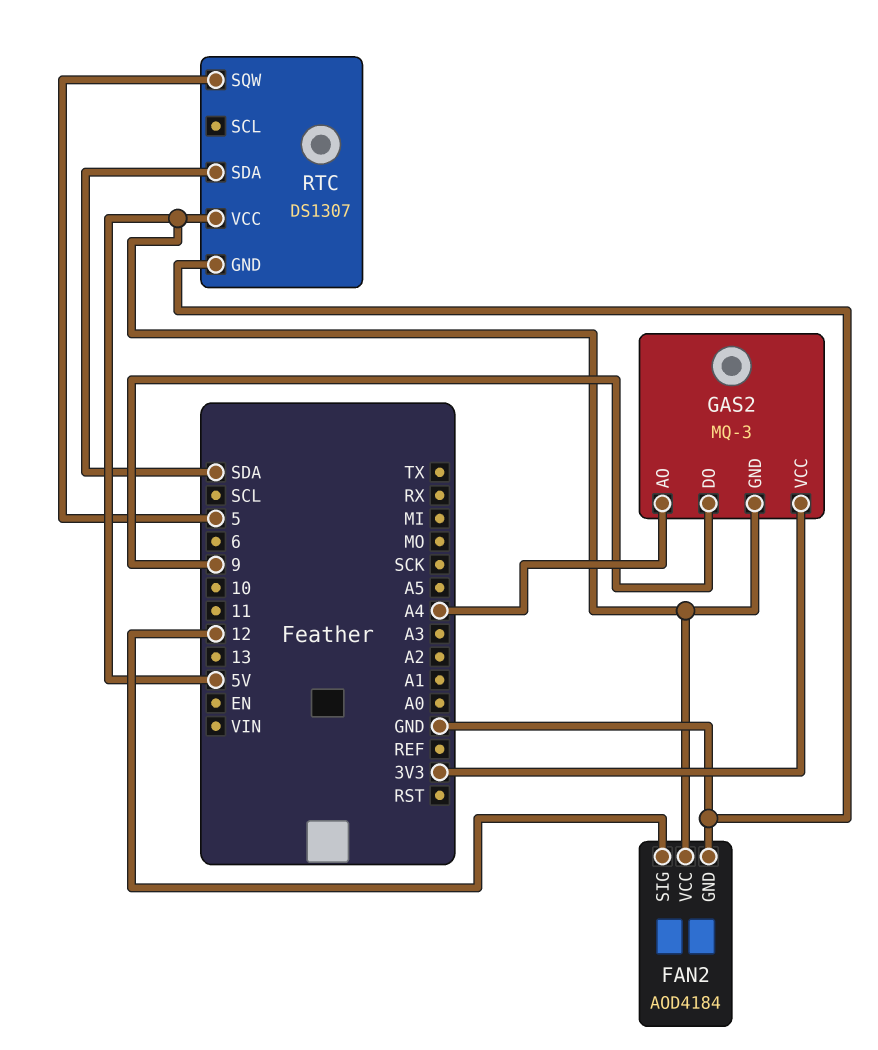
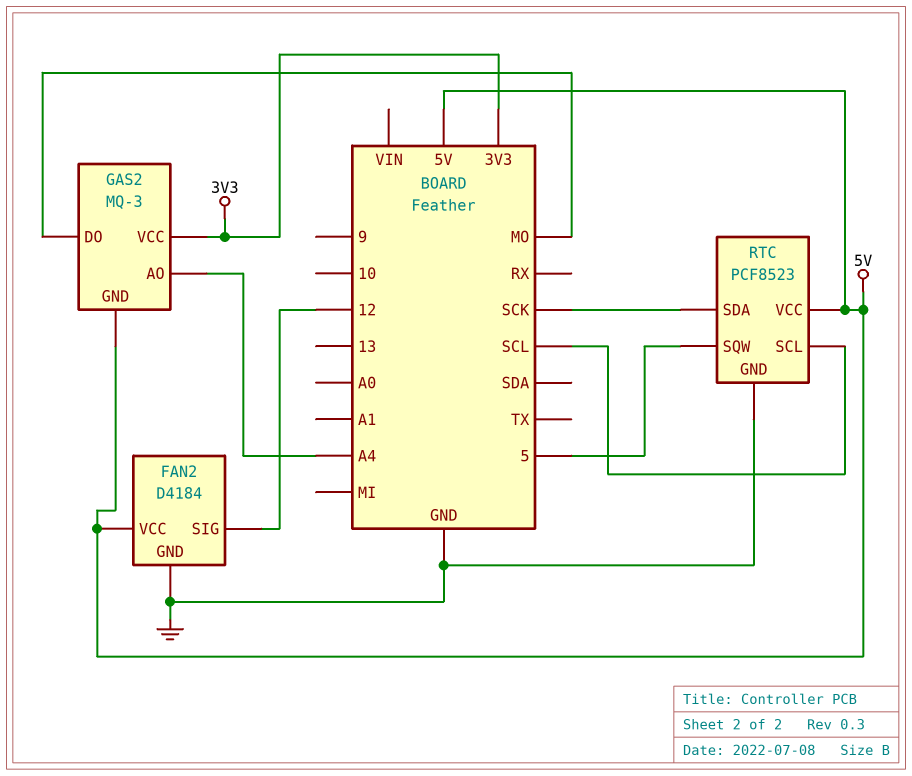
FAN2: AOD4184 -> D4184
GAS2 pin DO: 9 -> MO
RTC: DS1307 -> PCF8523
RTC pin SCL: none -> SCL
RTC pin SDA: SDA -> SCK

